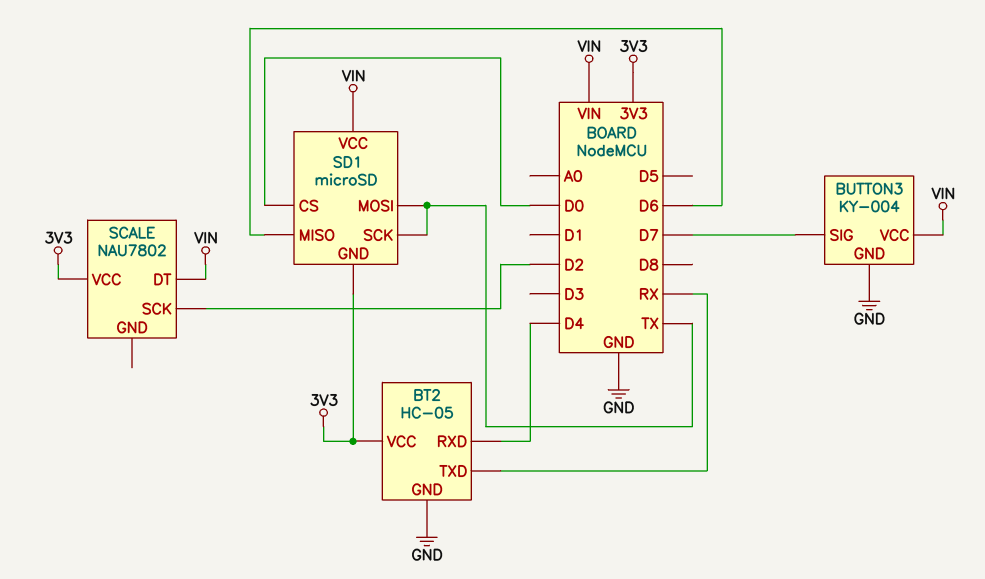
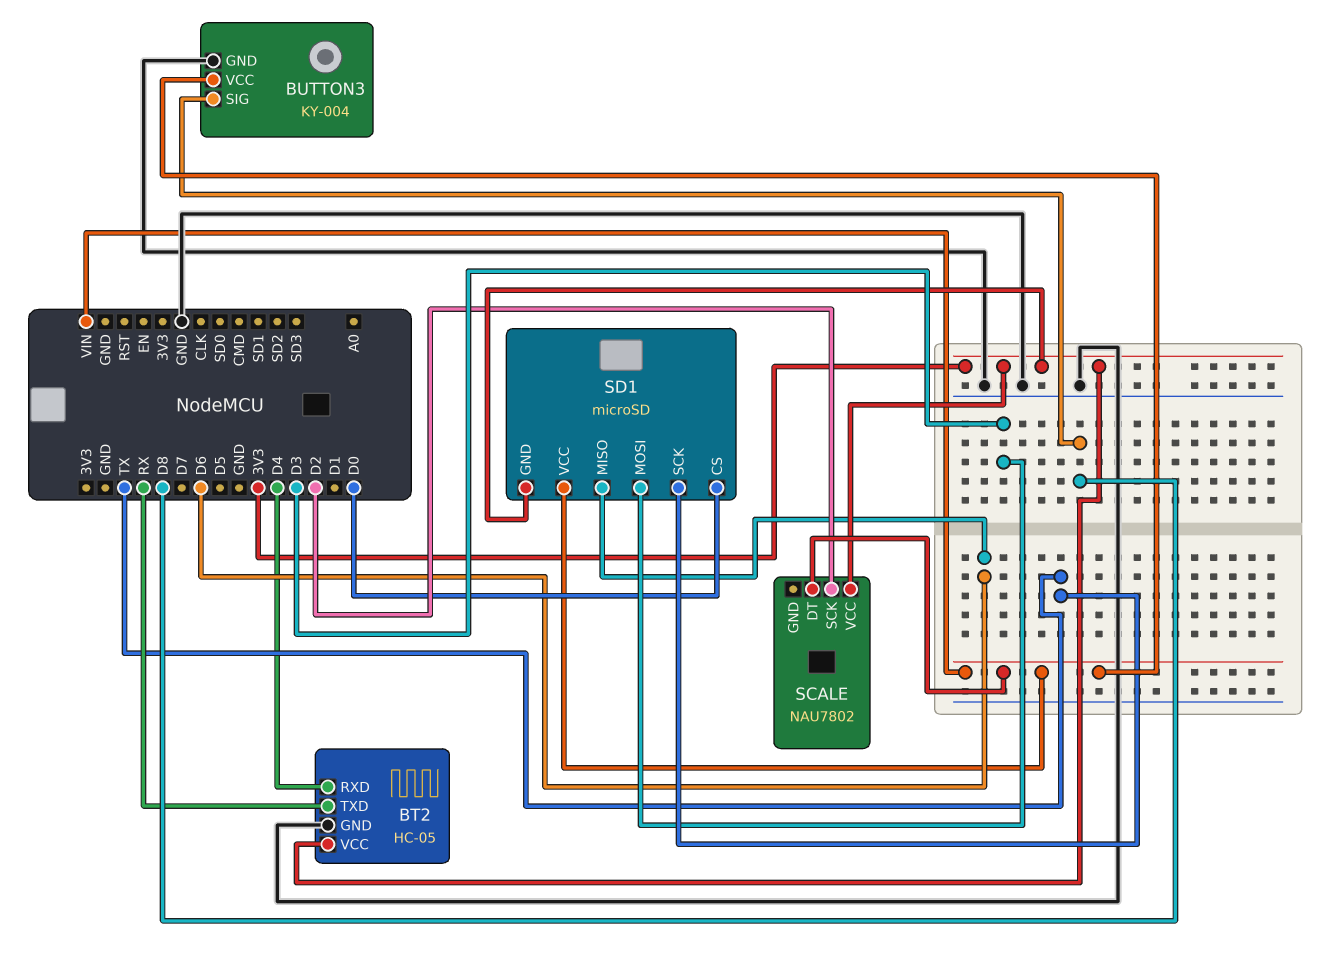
BUTTON3 pin SIG: D7 -> D8
SD1 pin MOSI: TX -> D3

